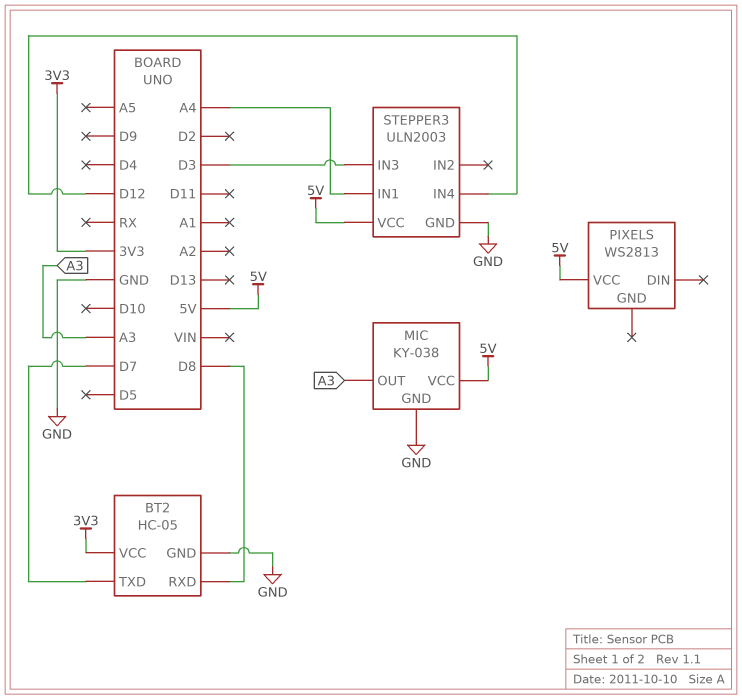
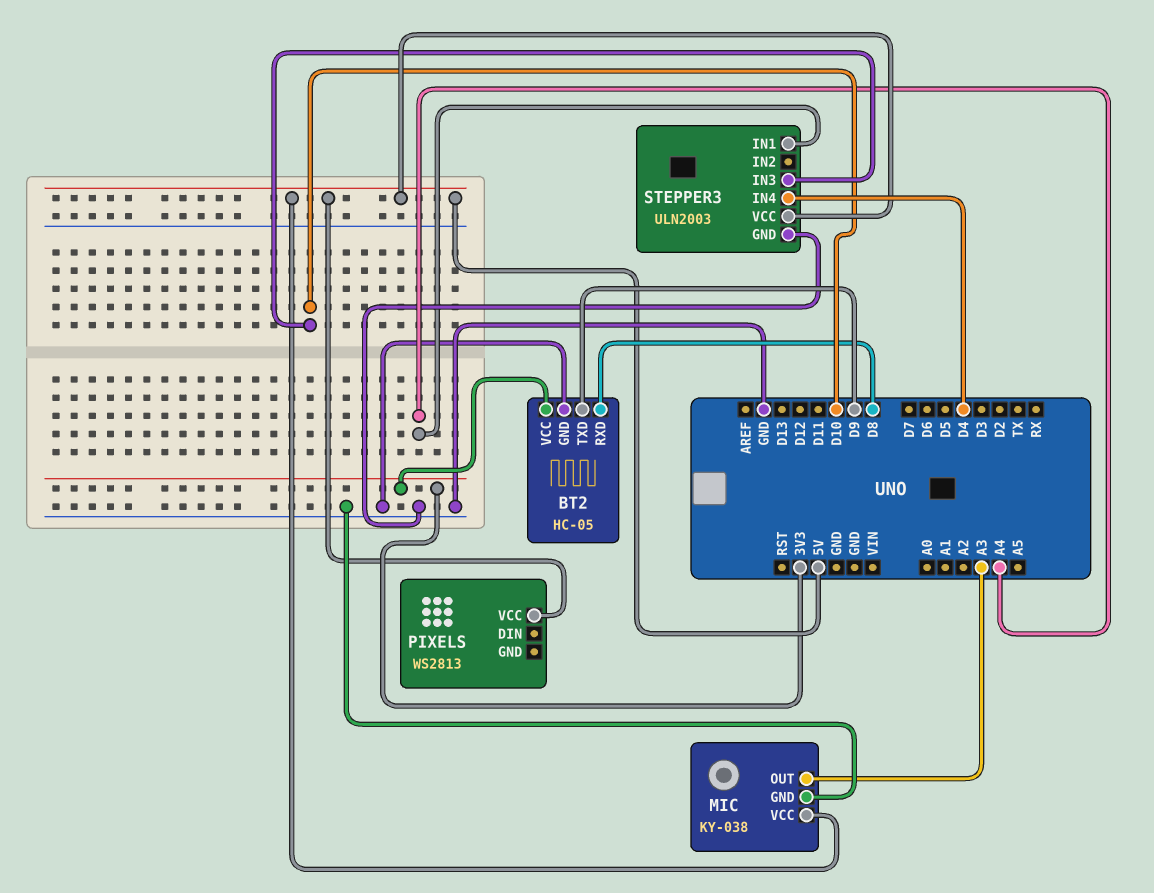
BT2 pin TXD: D7 -> D9
STEPPER3 pin IN3: D3 -> D10
STEPPER3 pin IN4: D12 -> D4

